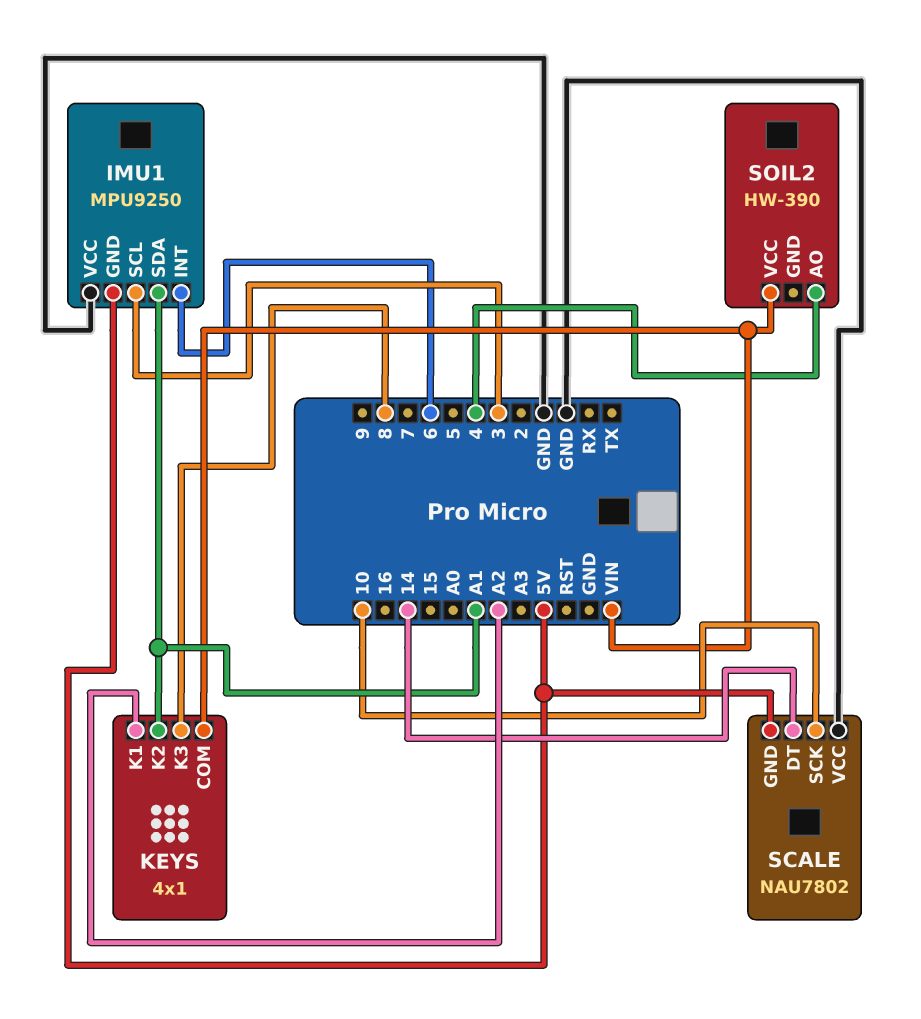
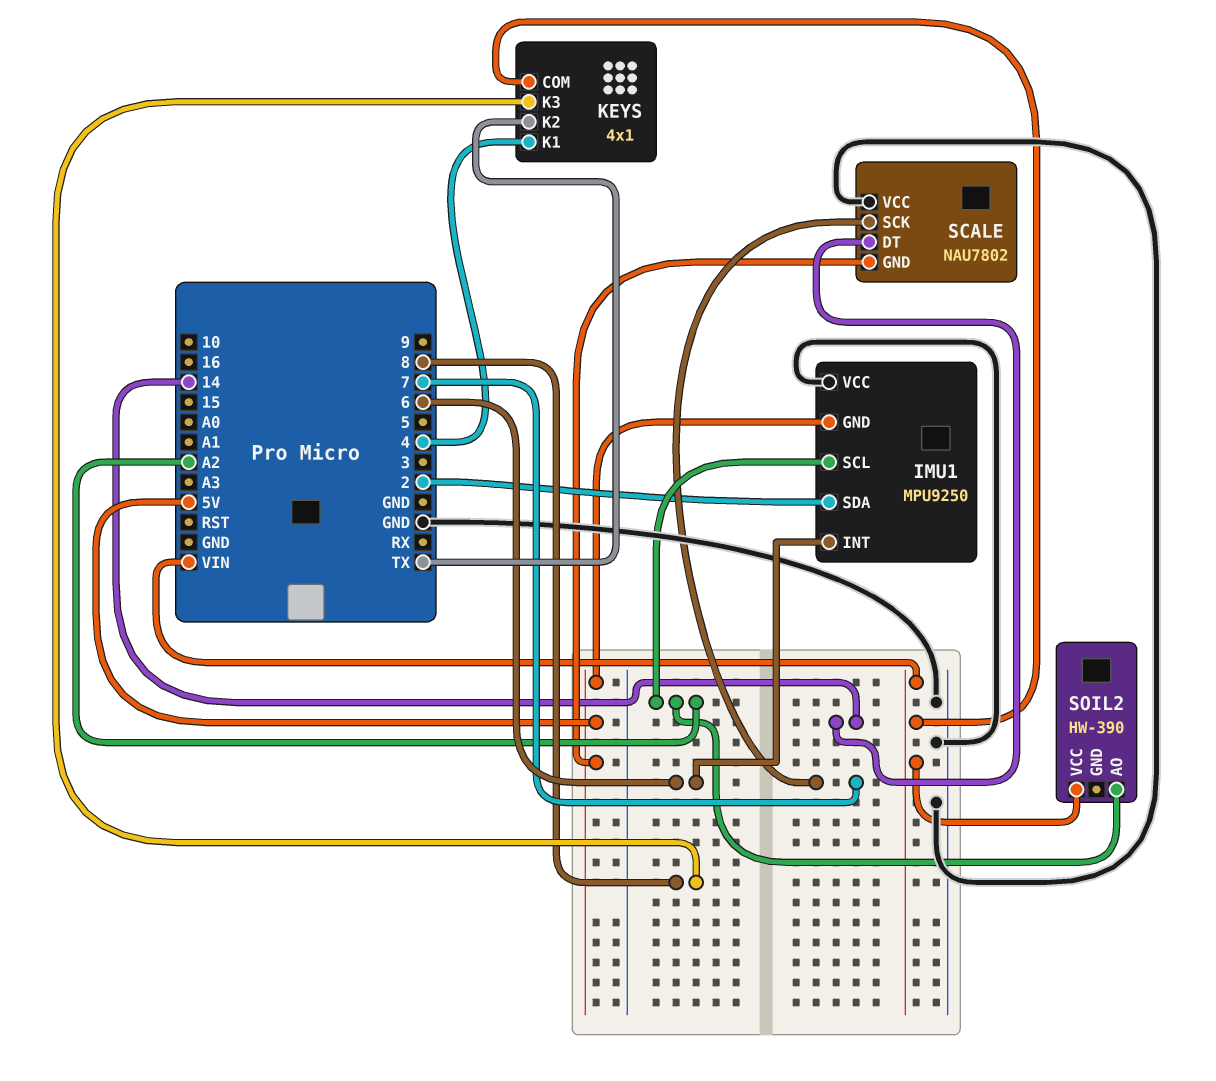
IMU1 pin SCL: 3 -> A2
IMU1 pin SDA: A1 -> 2
KEYS pin K1: A2 -> 4
KEYS pin K2: A1 -> TX
SCALE pin SCK: 10 -> 7
SOIL2 pin AO: 4 -> A2

